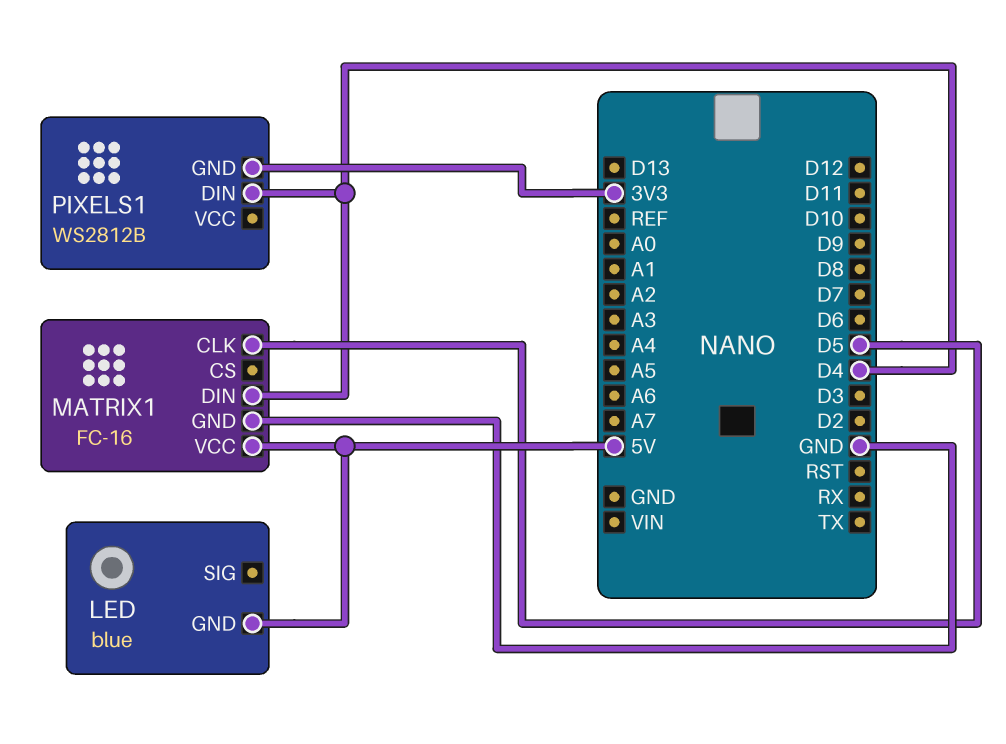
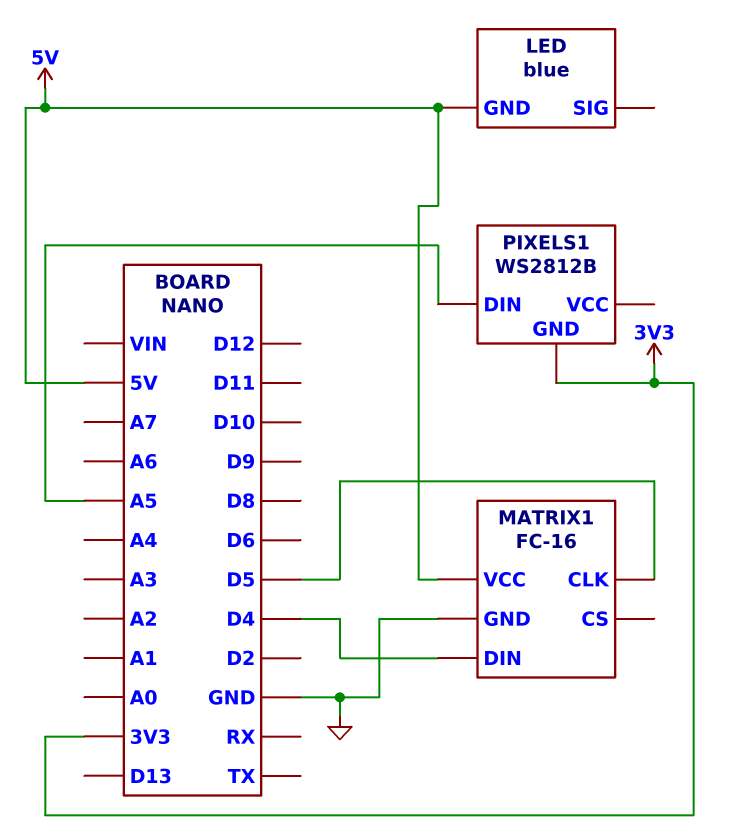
PIXELS1 pin DIN: D4 -> A5

